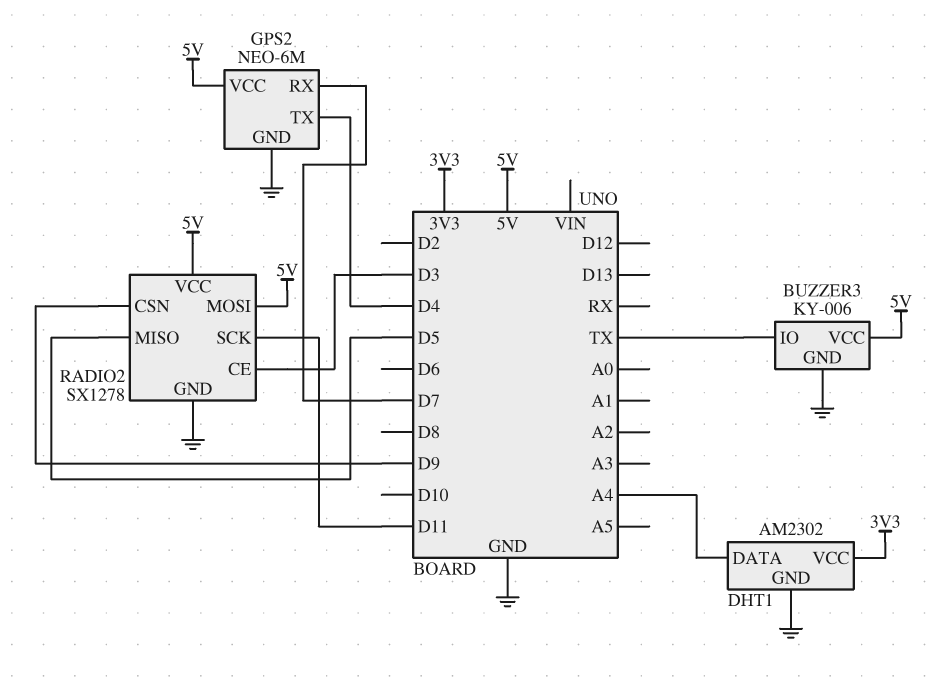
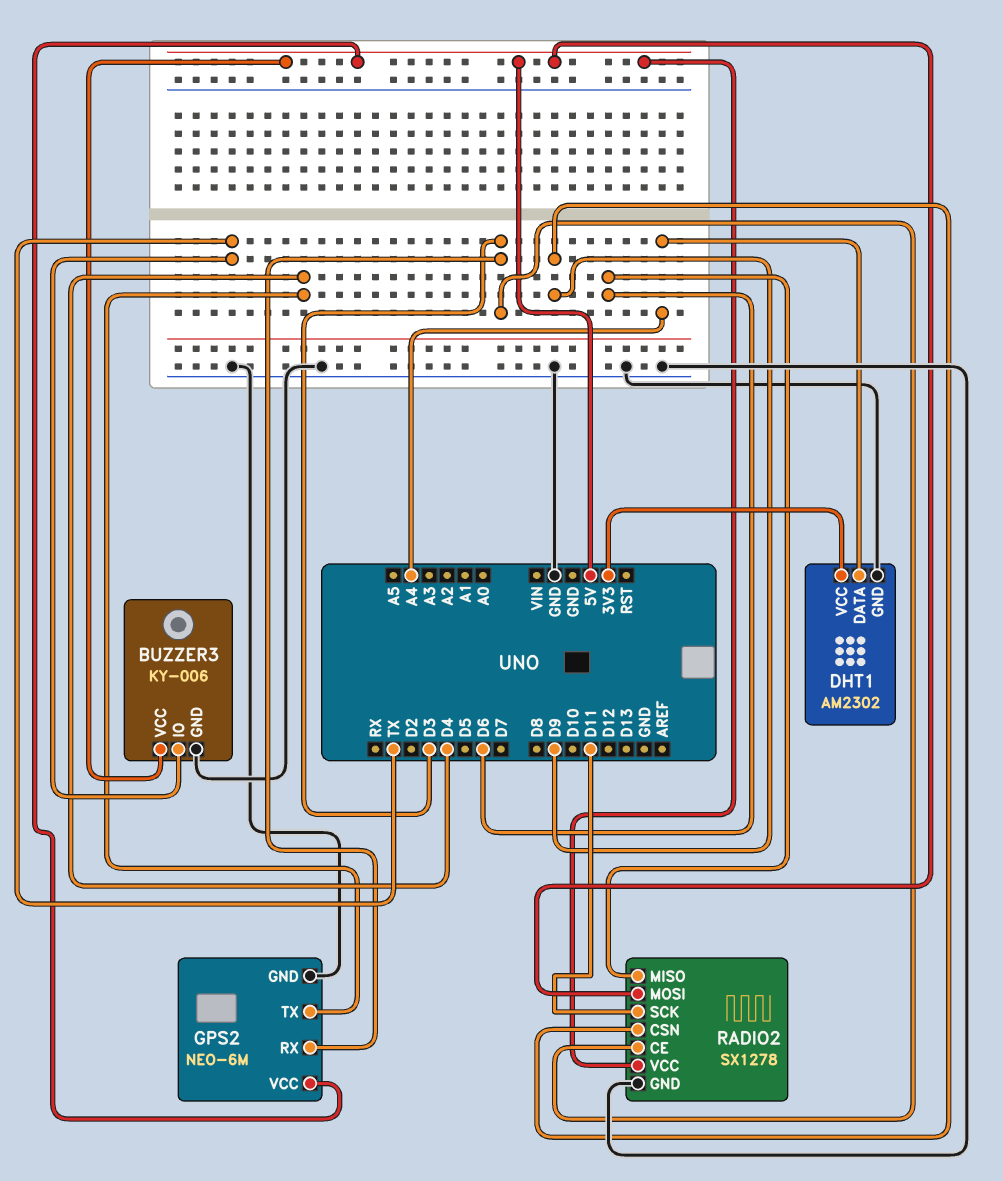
GPS2 pin RX: D7 -> D3
RADIO2 pin MISO: D5 -> D6

